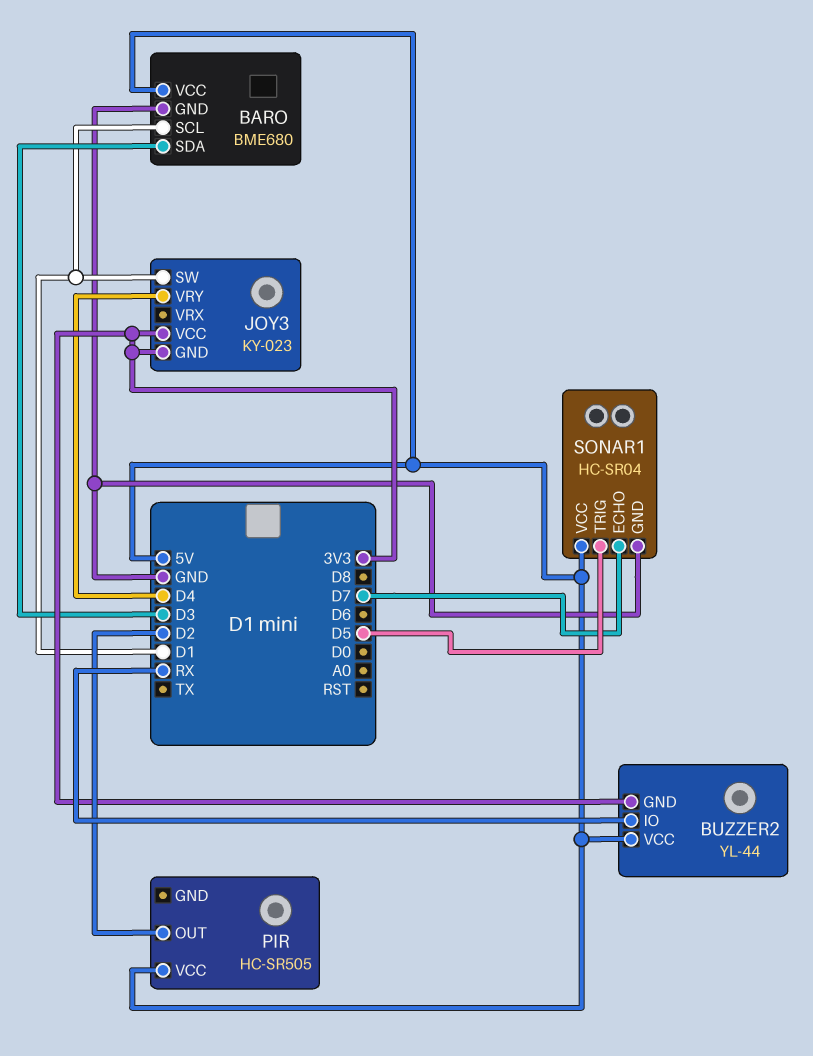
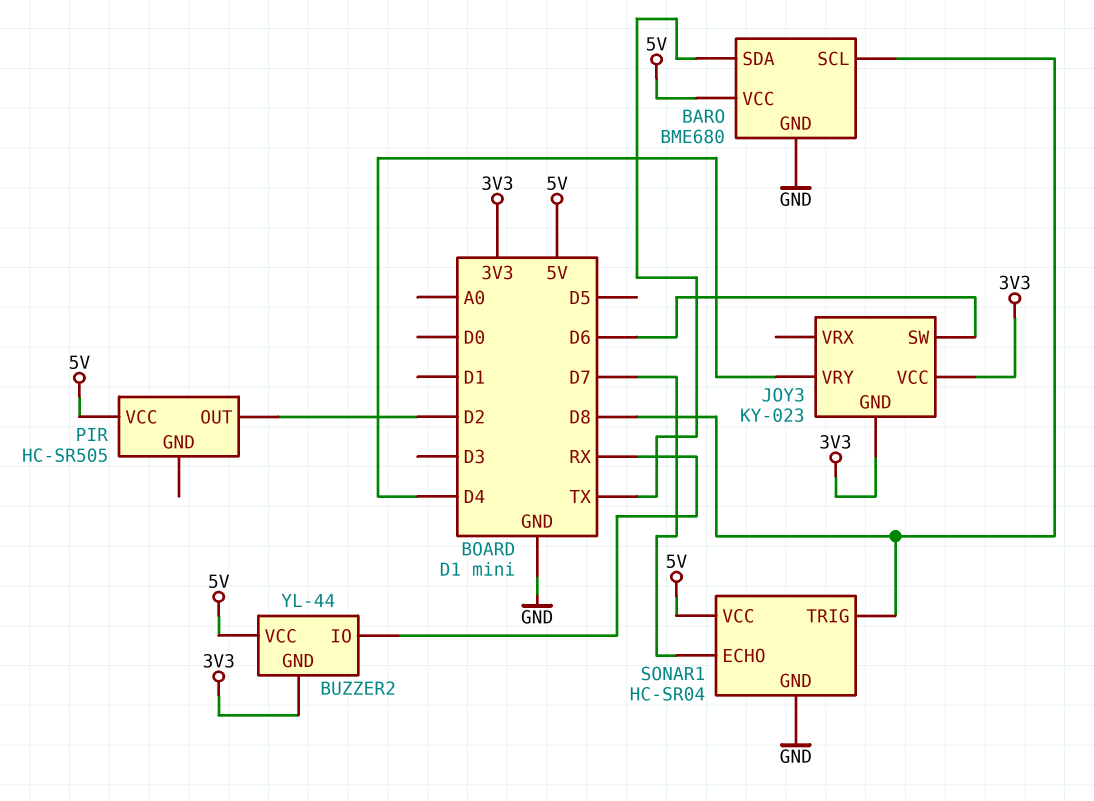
BARO pin SCL: D1 -> D8
BARO pin SDA: D3 -> TX
JOY3 pin SW: D1 -> D6
SONAR1 pin TRIG: D5 -> D8

